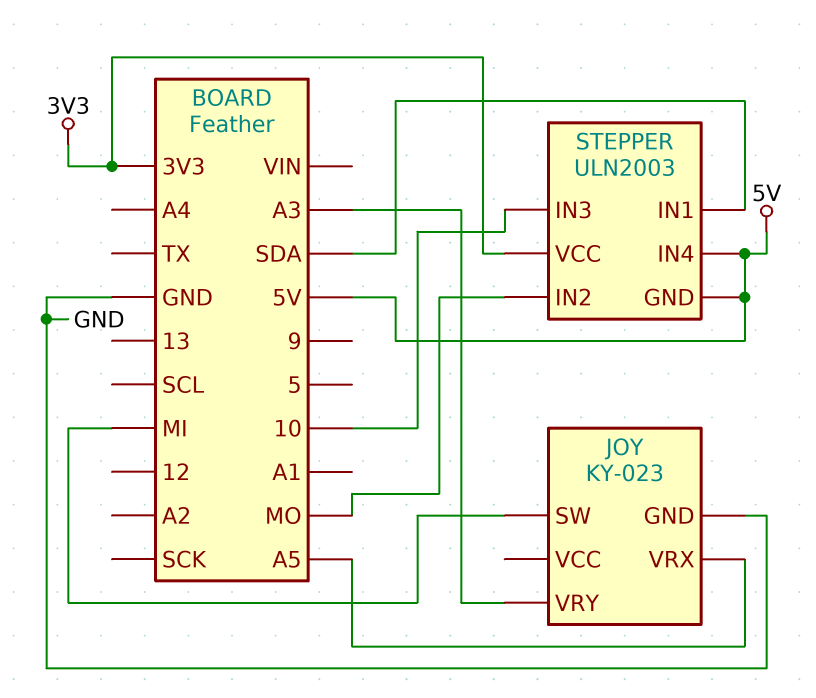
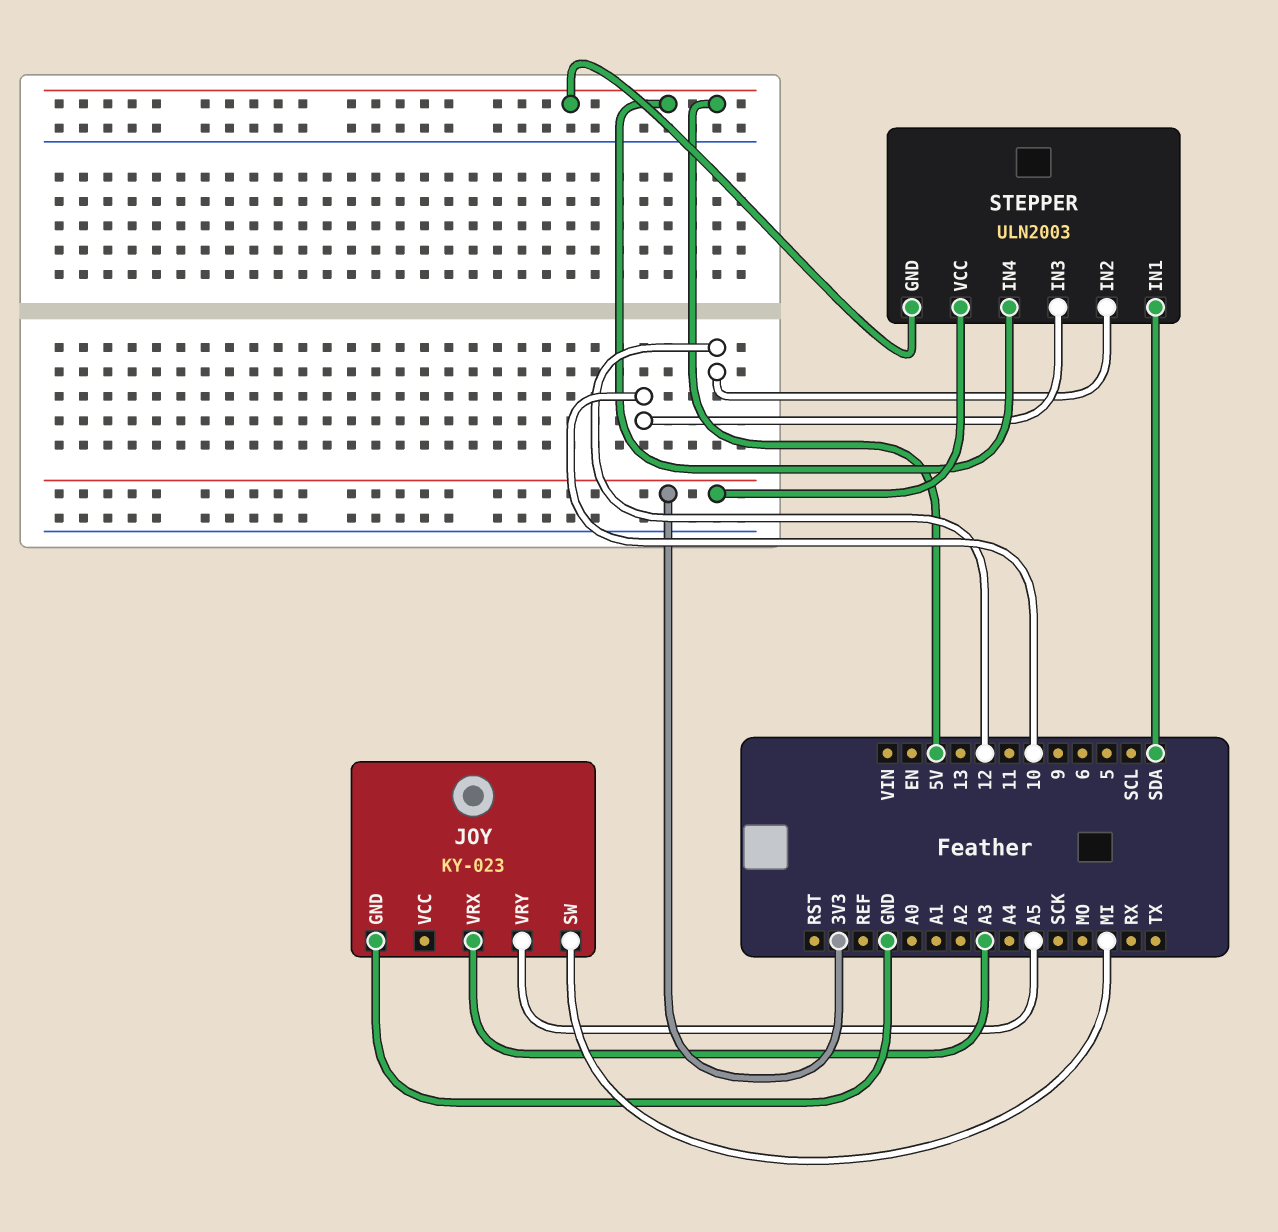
JOY pin VRX: A5 -> A3
JOY pin VRY: A3 -> A5
STEPPER pin IN2: MO -> 12

